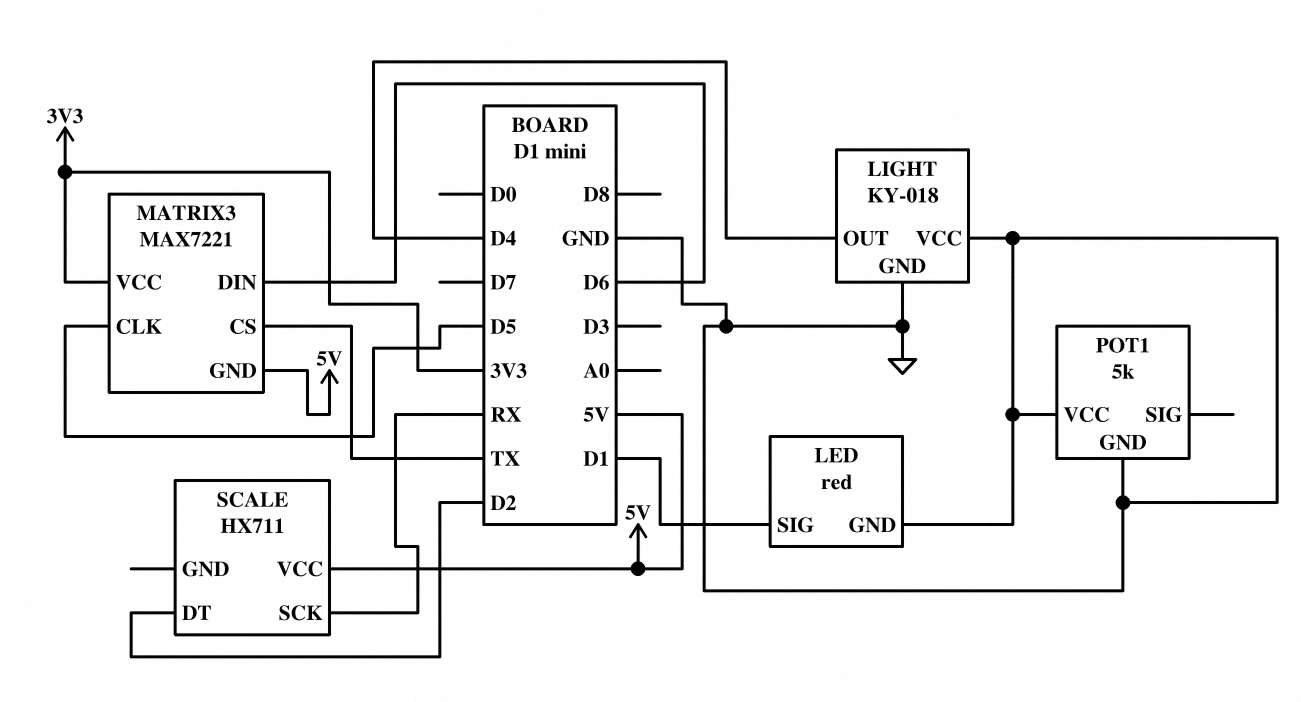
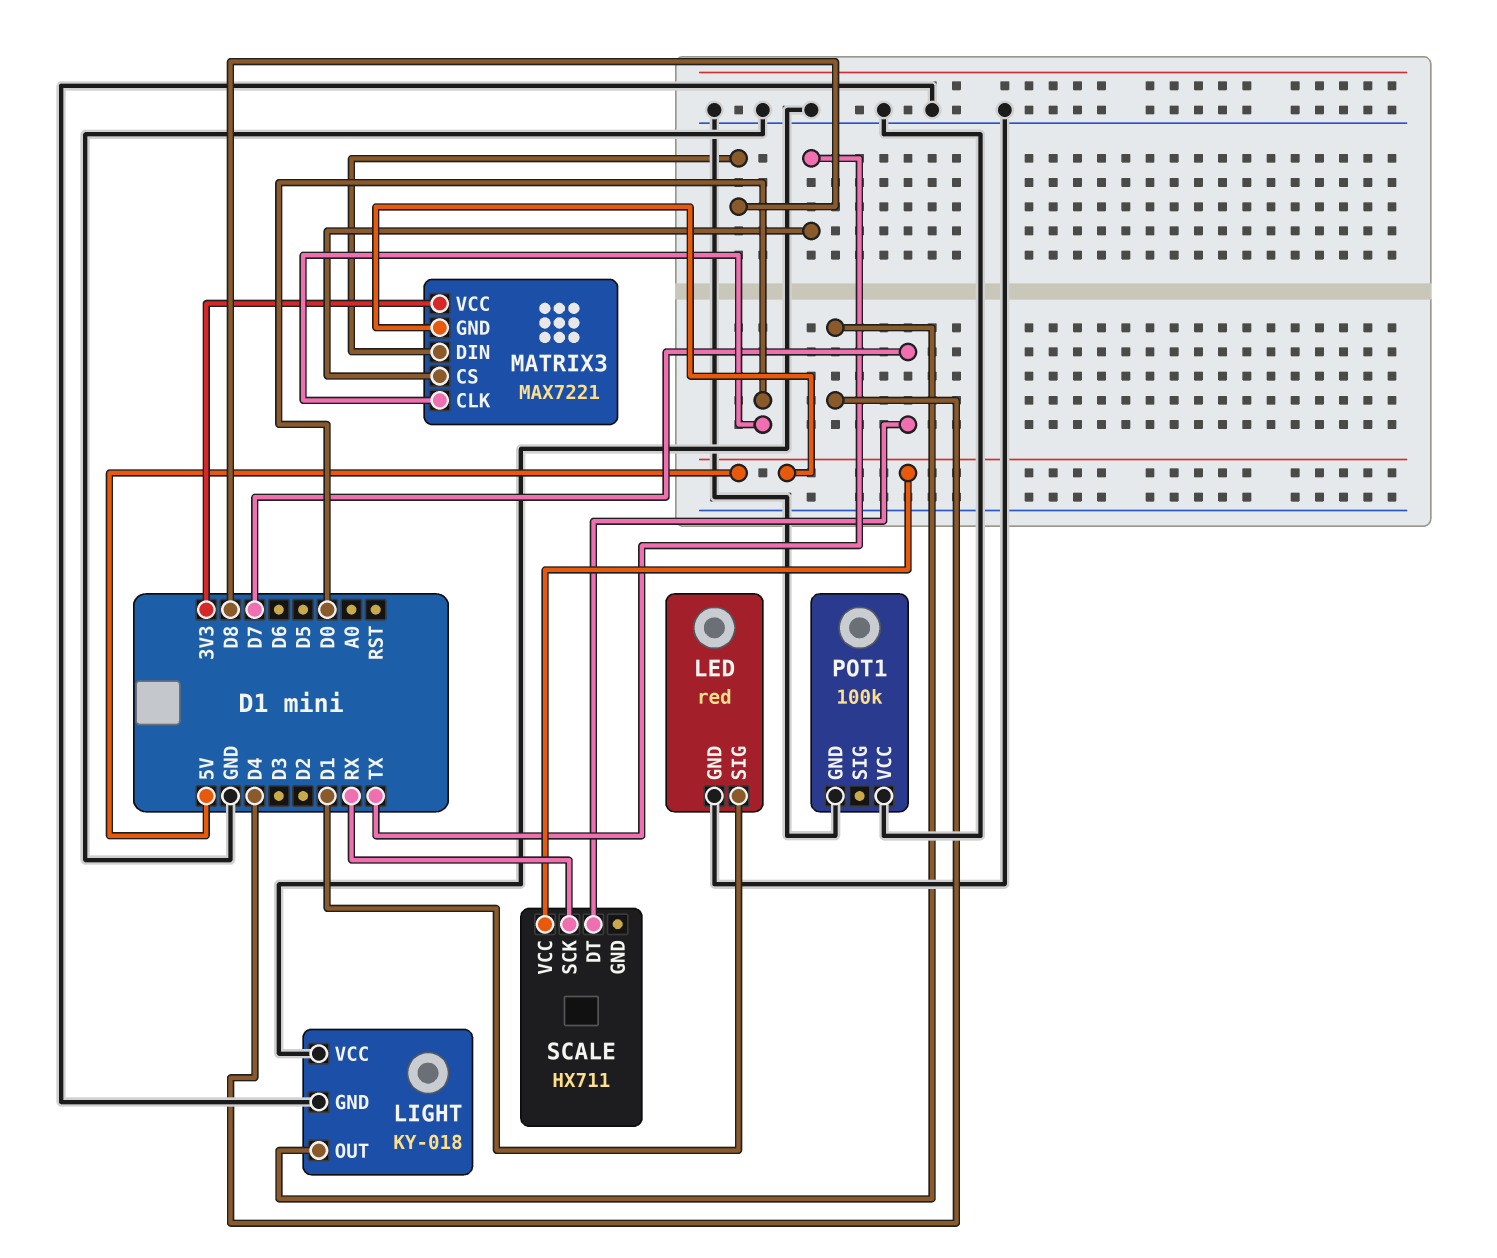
MATRIX3 pin CLK: D5 -> D0
MATRIX3 pin DIN: D6 -> D8
POT1: 5k -> 100k
SCALE pin DT: D2 -> D7

